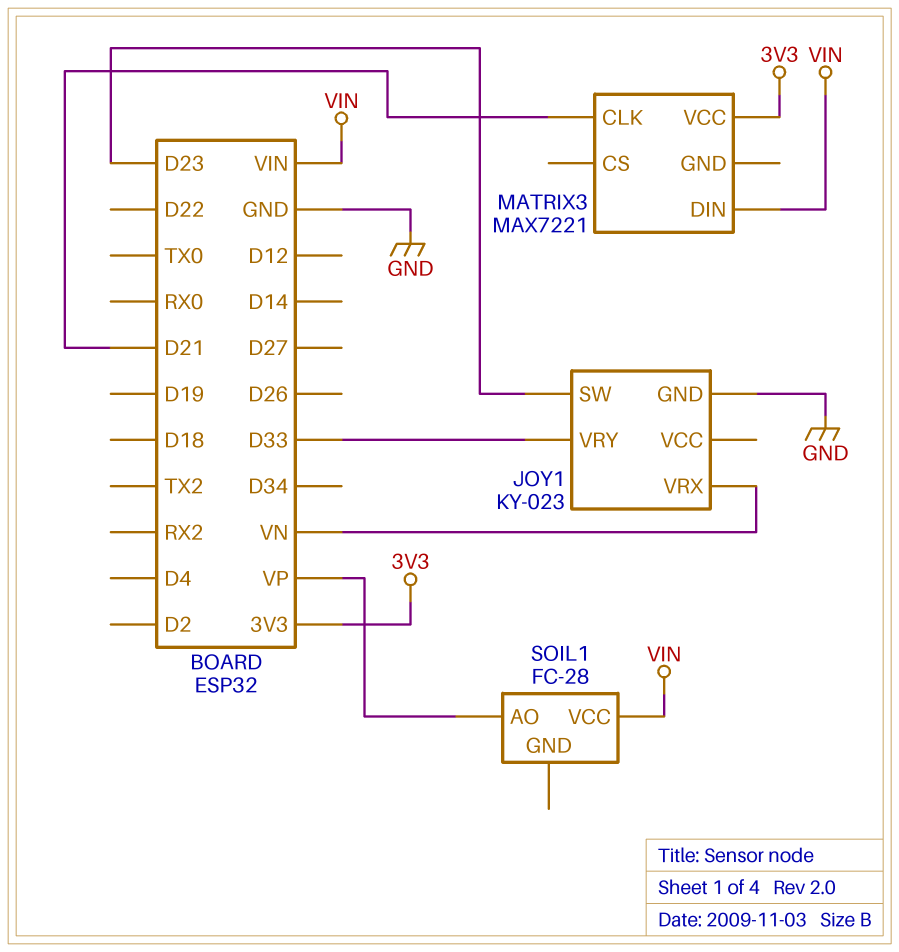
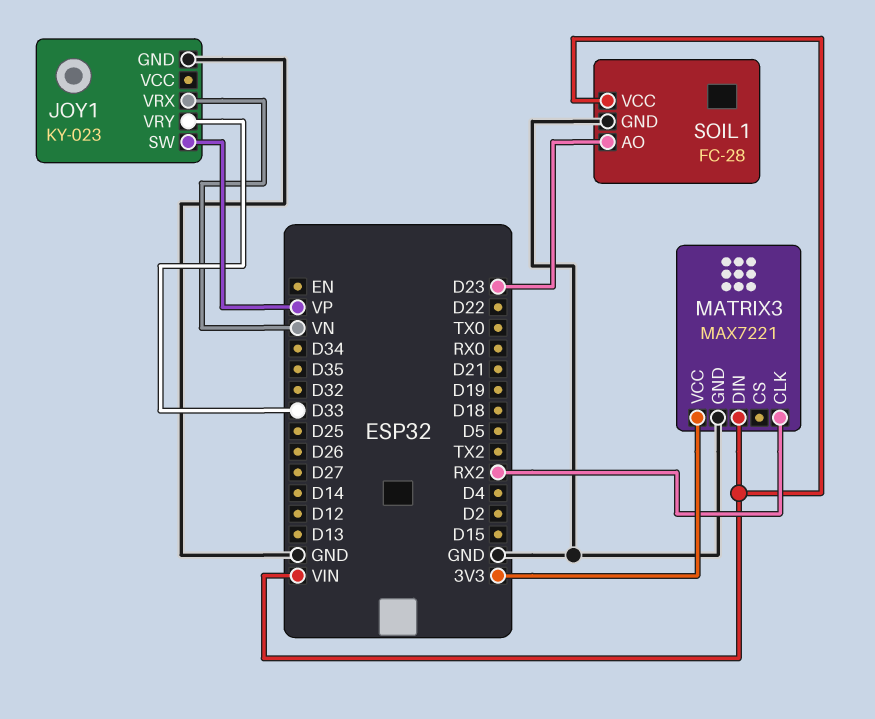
JOY1 pin SW: D23 -> VP
MATRIX3 pin CLK: D21 -> RX2
MATRIX3 pin GND: none -> GND
SOIL1 pin AO: VP -> D23
SOIL1 pin GND: none -> GND

